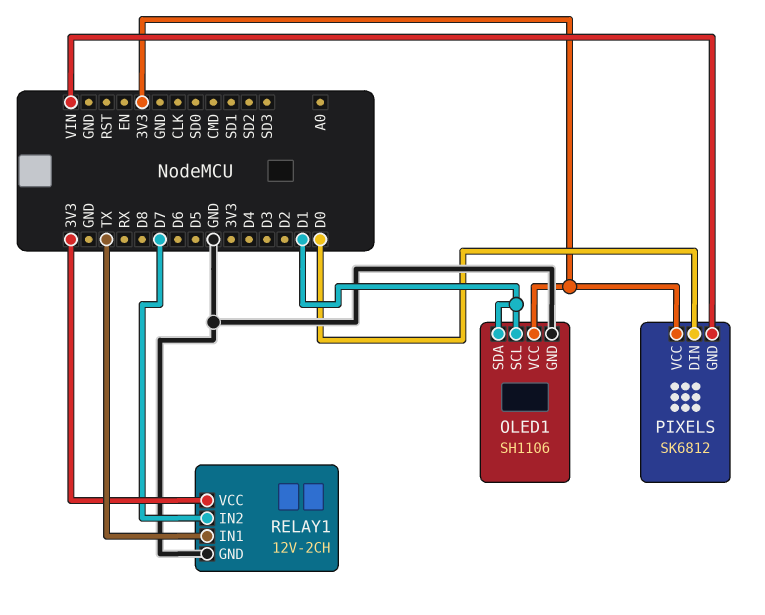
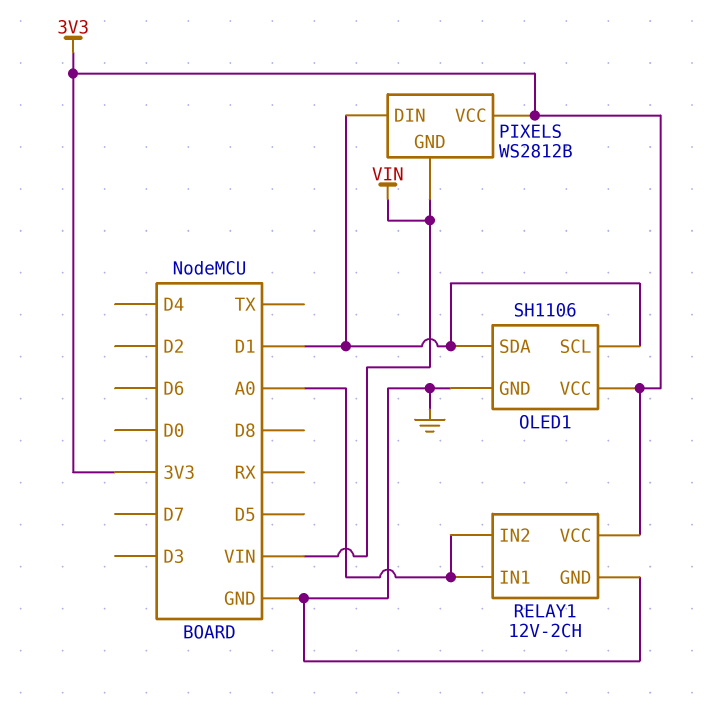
PIXELS: SK6812 -> WS2812B
PIXELS pin DIN: D0 -> D1
RELAY1 pin IN1: TX -> A0
RELAY1 pin IN2: D7 -> A0

